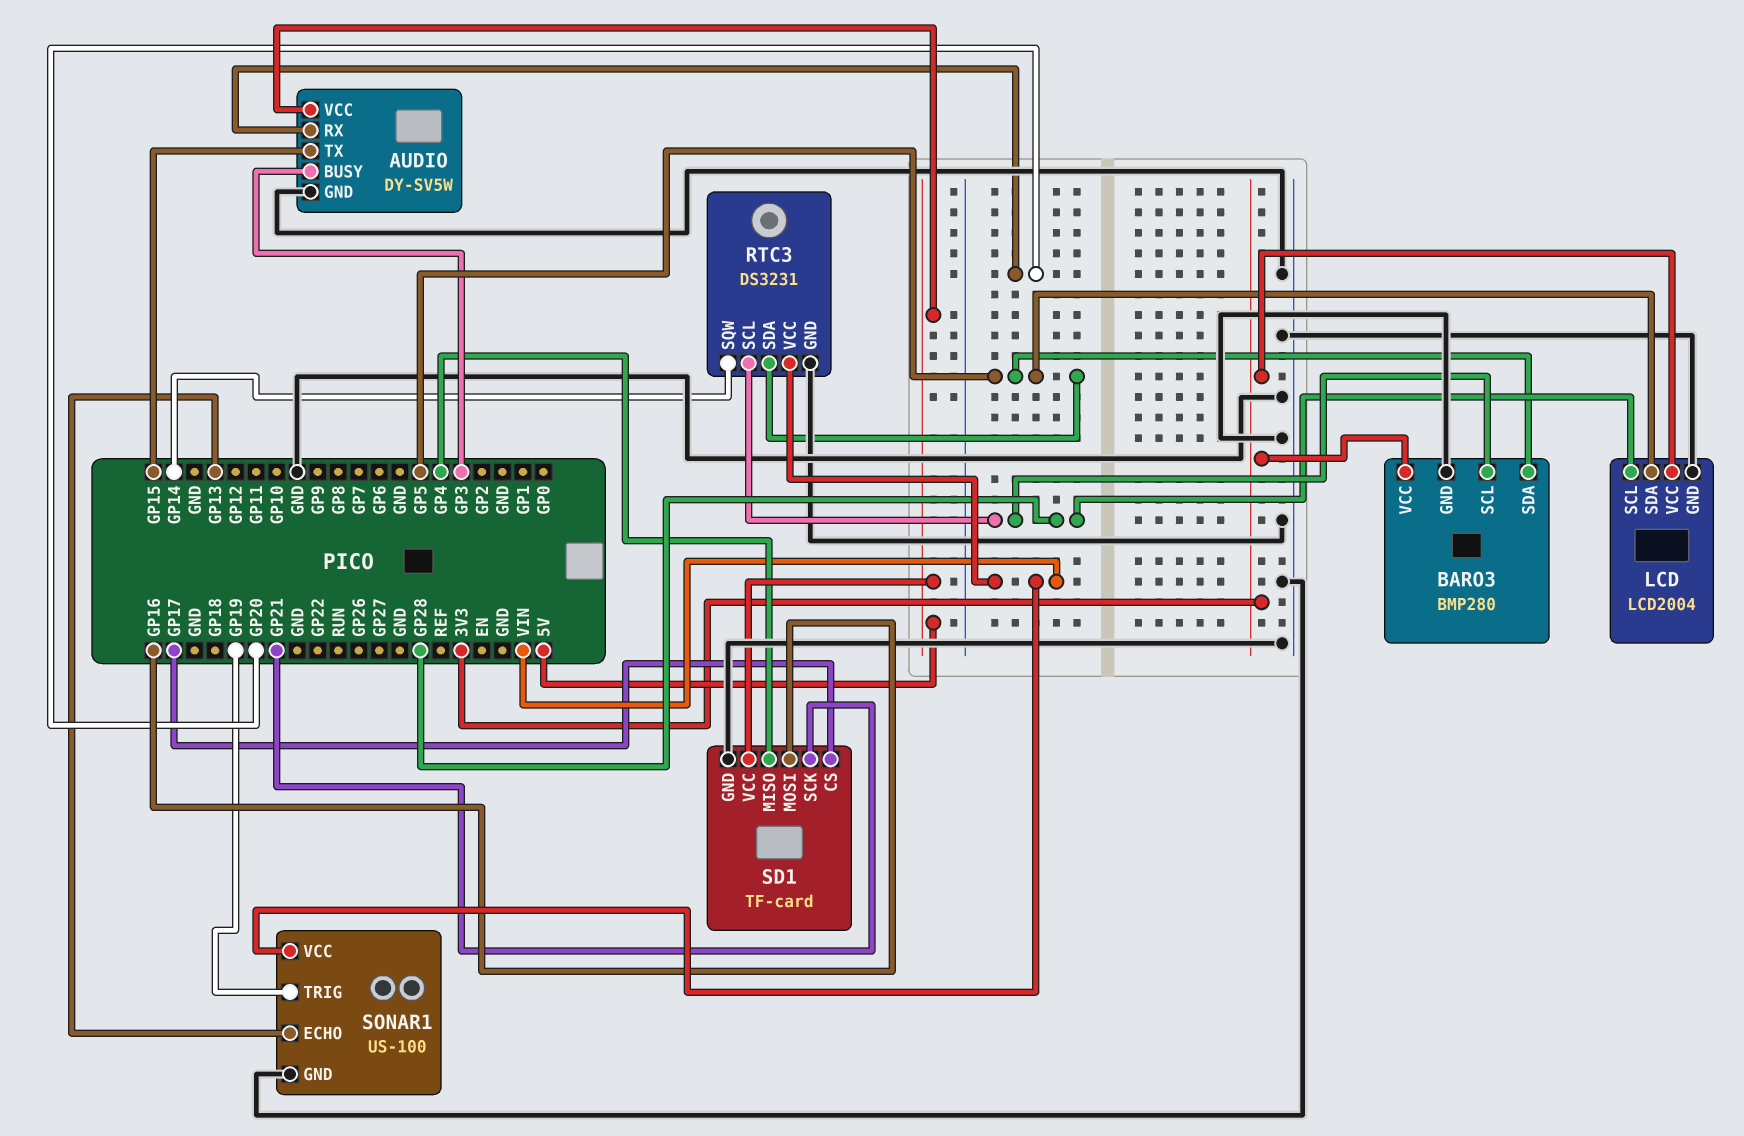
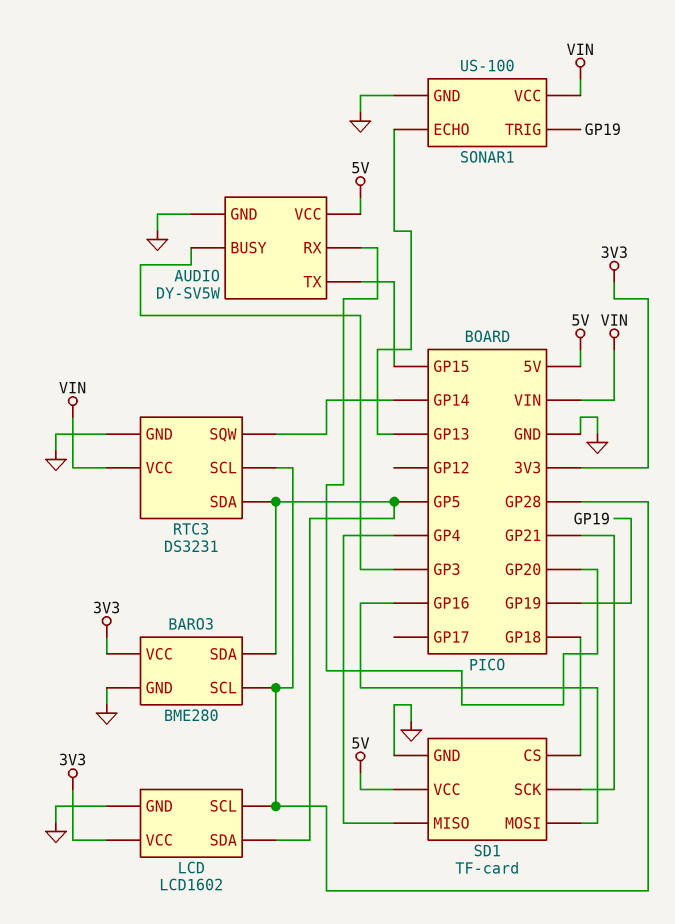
BARO3: BMP280 -> BME280
LCD: LCD2004 -> LCD1602
SD1 pin CS: GP17 -> GP18

